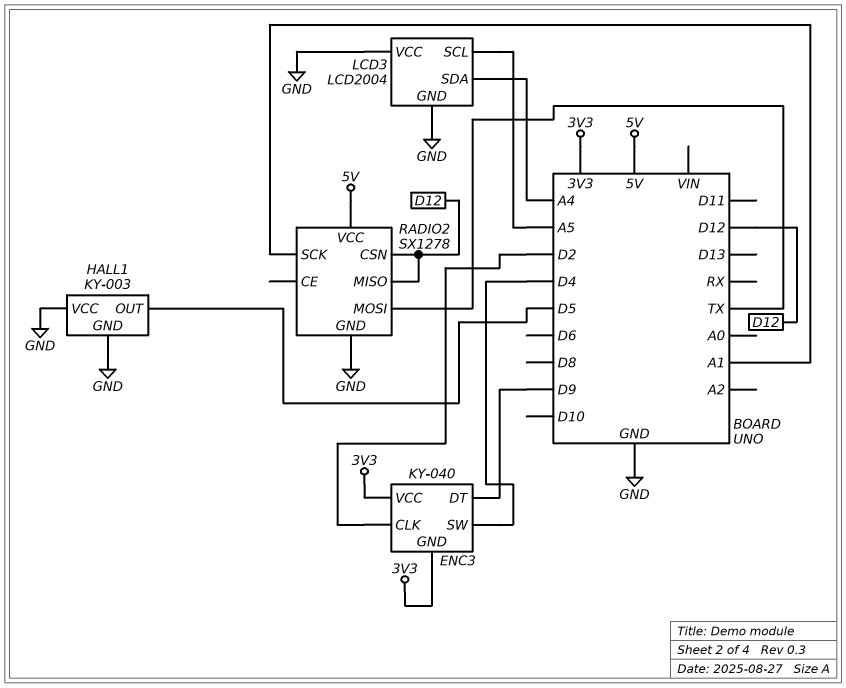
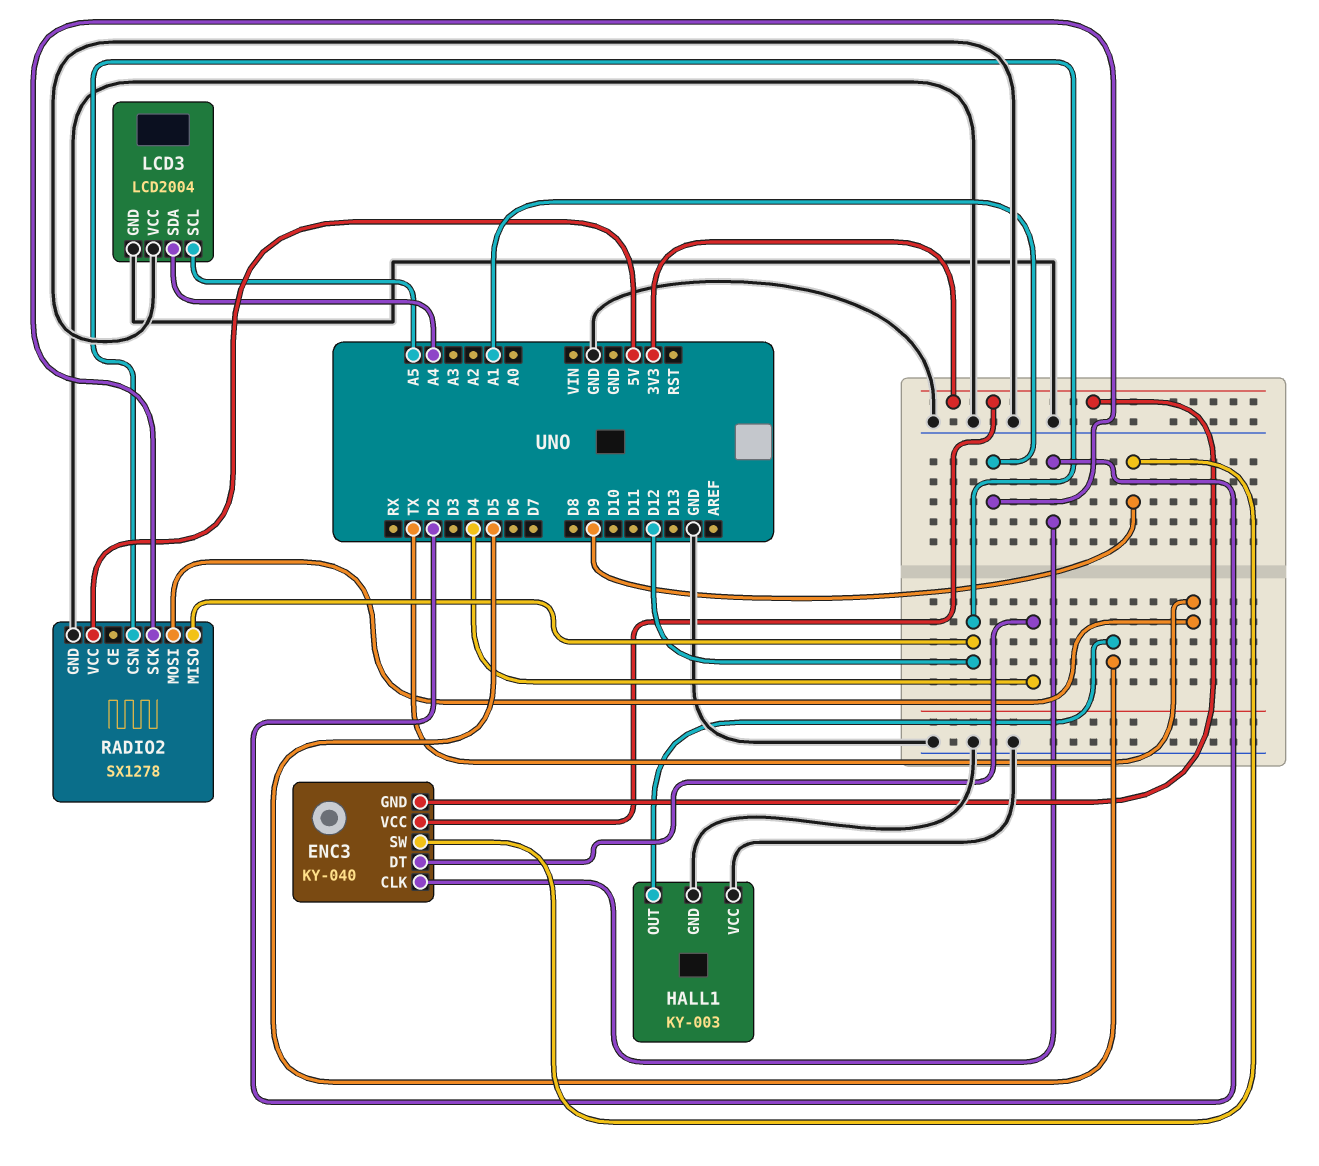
ENC3 pin DT: D9 -> D4
ENC3 pin SW: D4 -> D9

